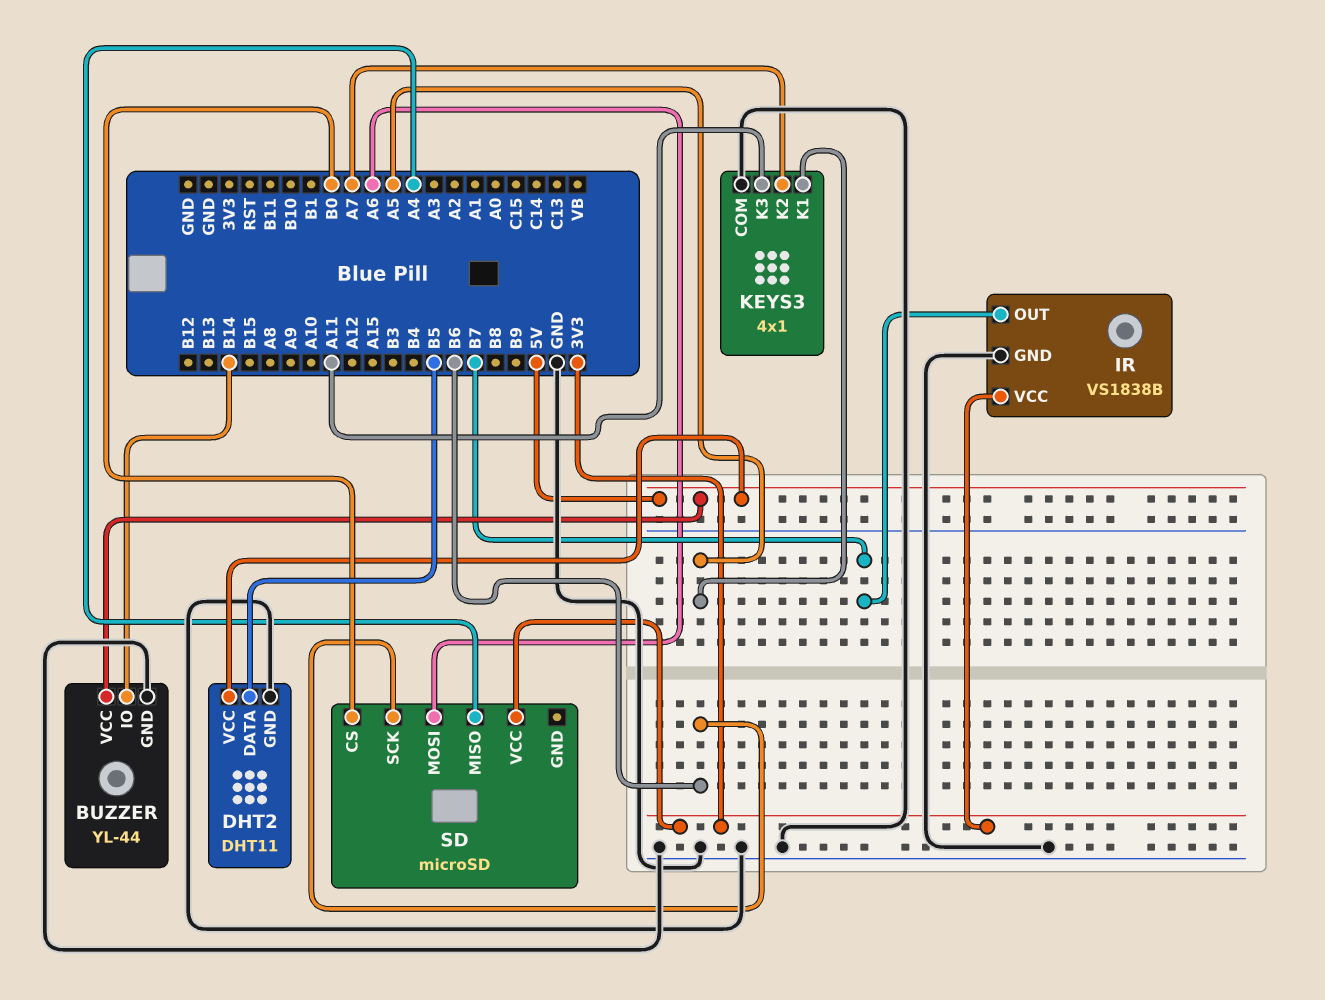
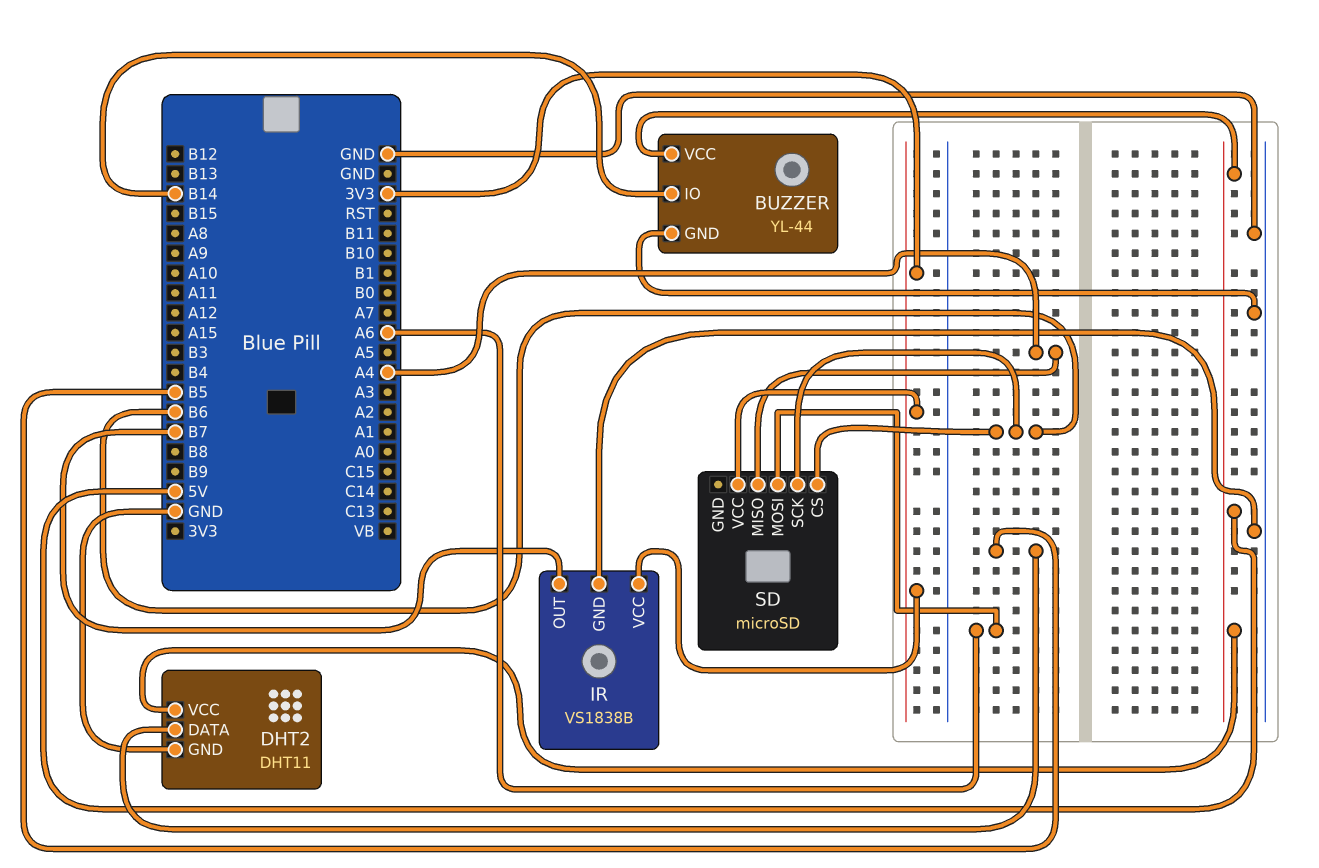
KEYS3: 4x1 -> none
KEYS3 pin COM: GND -> none
KEYS3 pin K1: A5 -> none
KEYS3 pin K2: A7 -> none
KEYS3 pin K3: A11 -> none
SD pin CS: B0 -> B6

